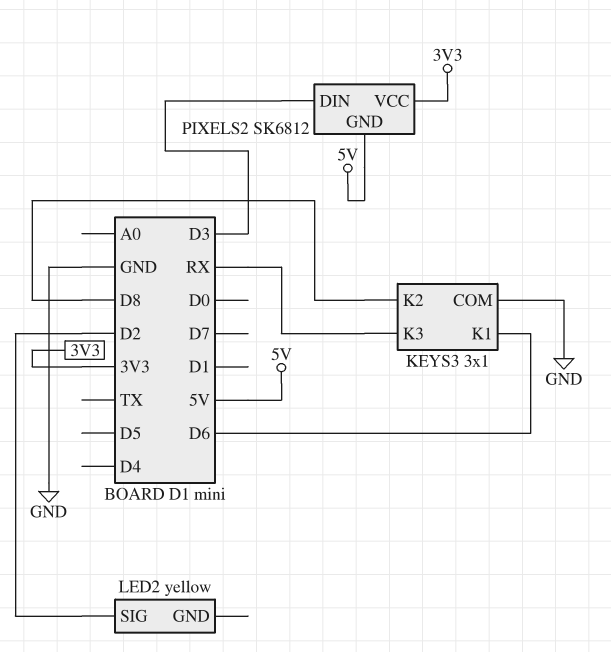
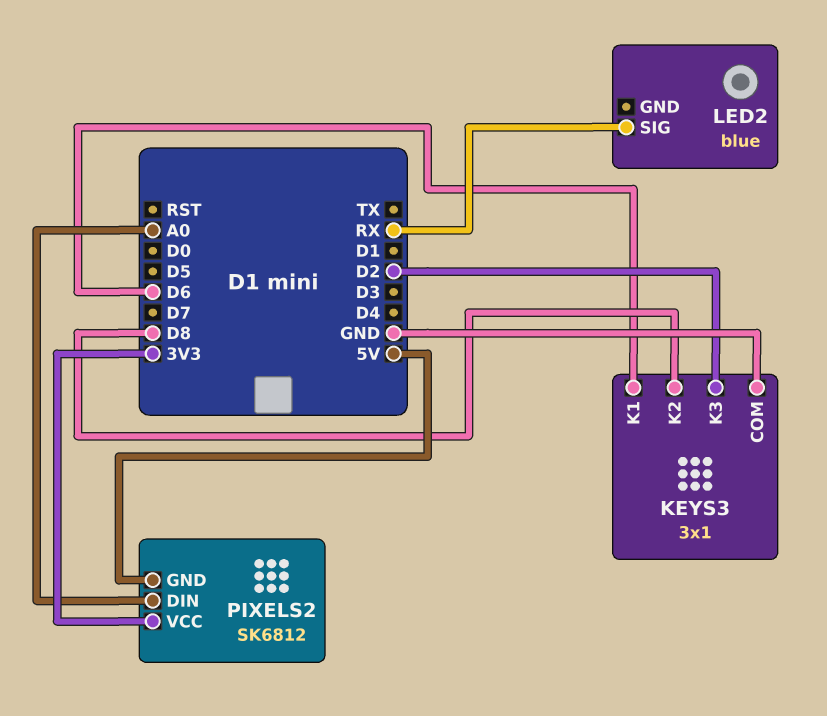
KEYS3 pin K3: RX -> D2
LED2: yellow -> blue
LED2 pin SIG: D2 -> RX
PIXELS2 pin DIN: D3 -> A0

